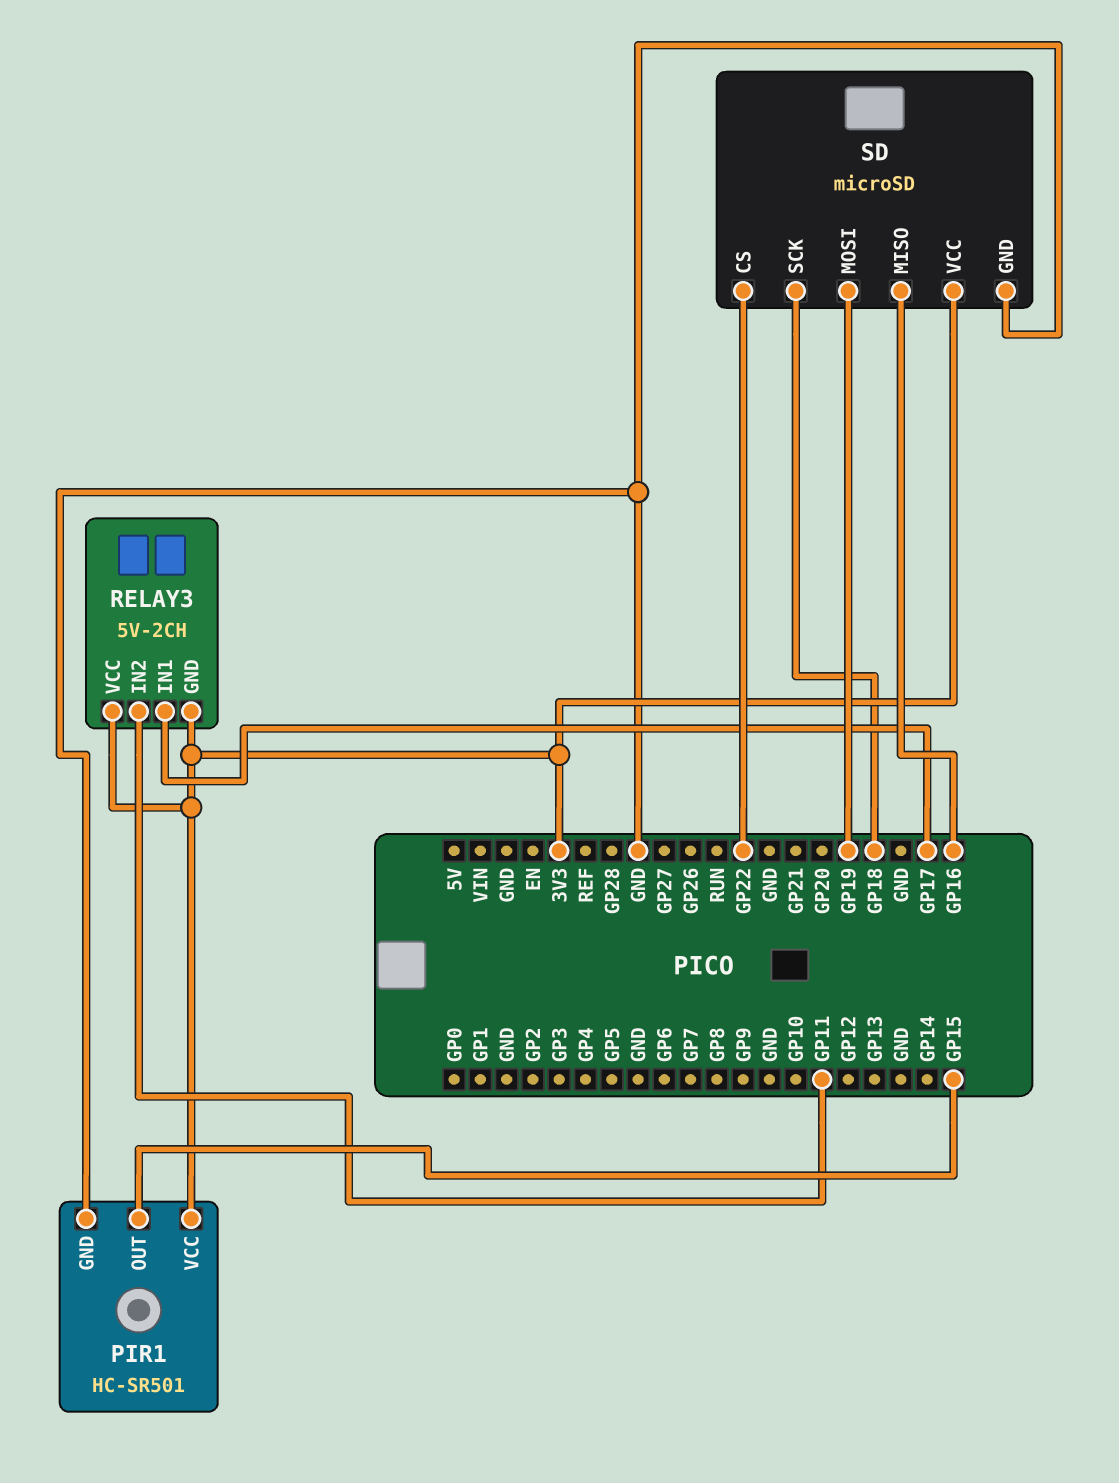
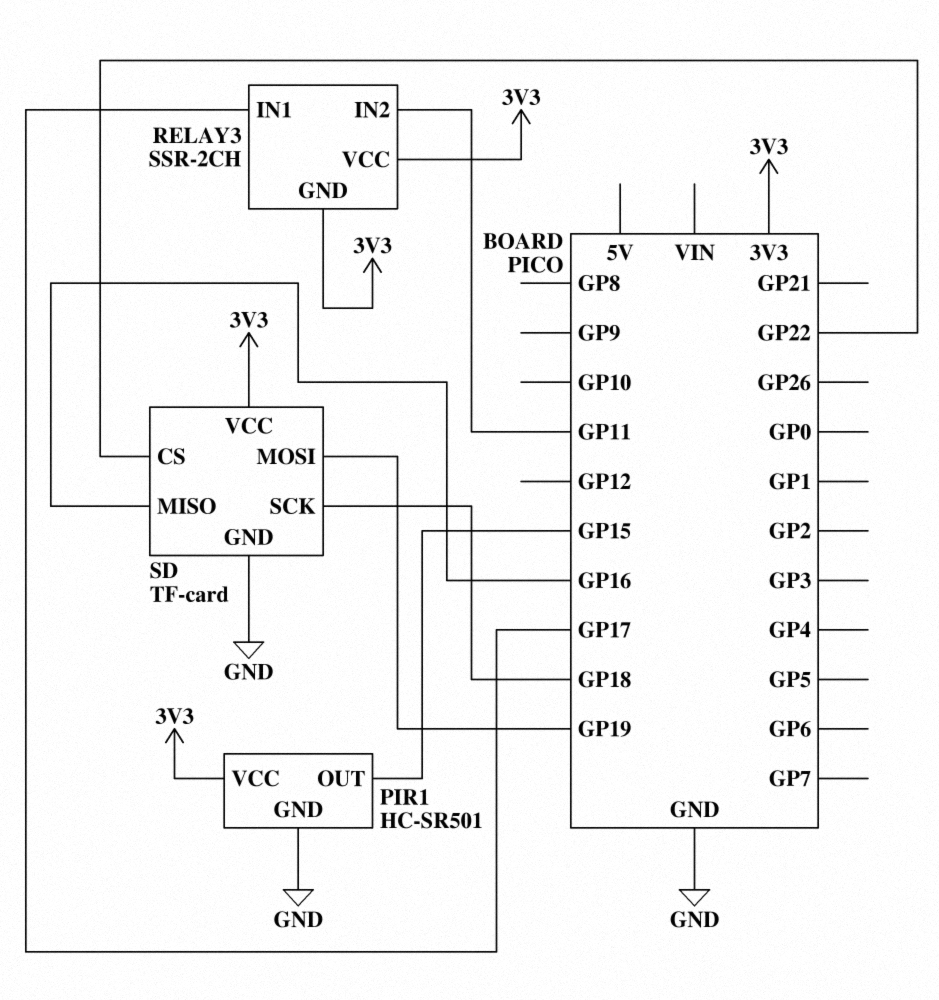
RELAY3: 5V-2CH -> SSR-2CH
SD: microSD -> TF-card

